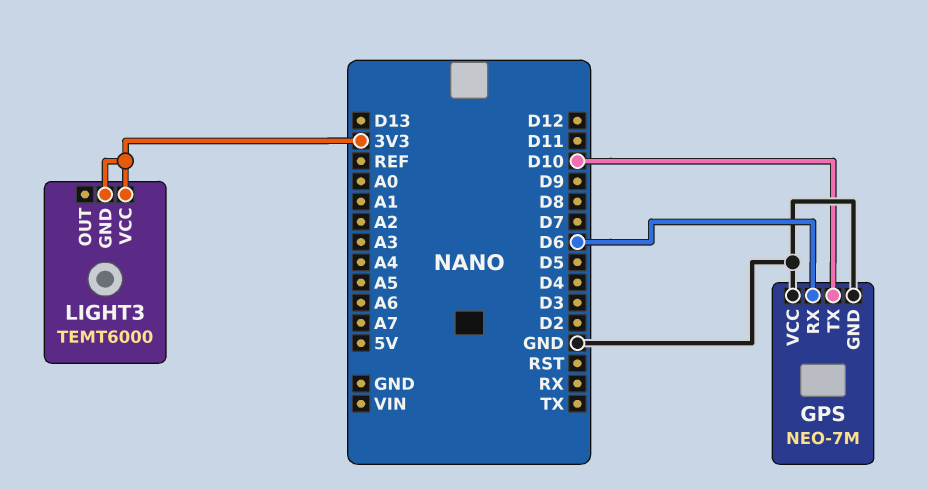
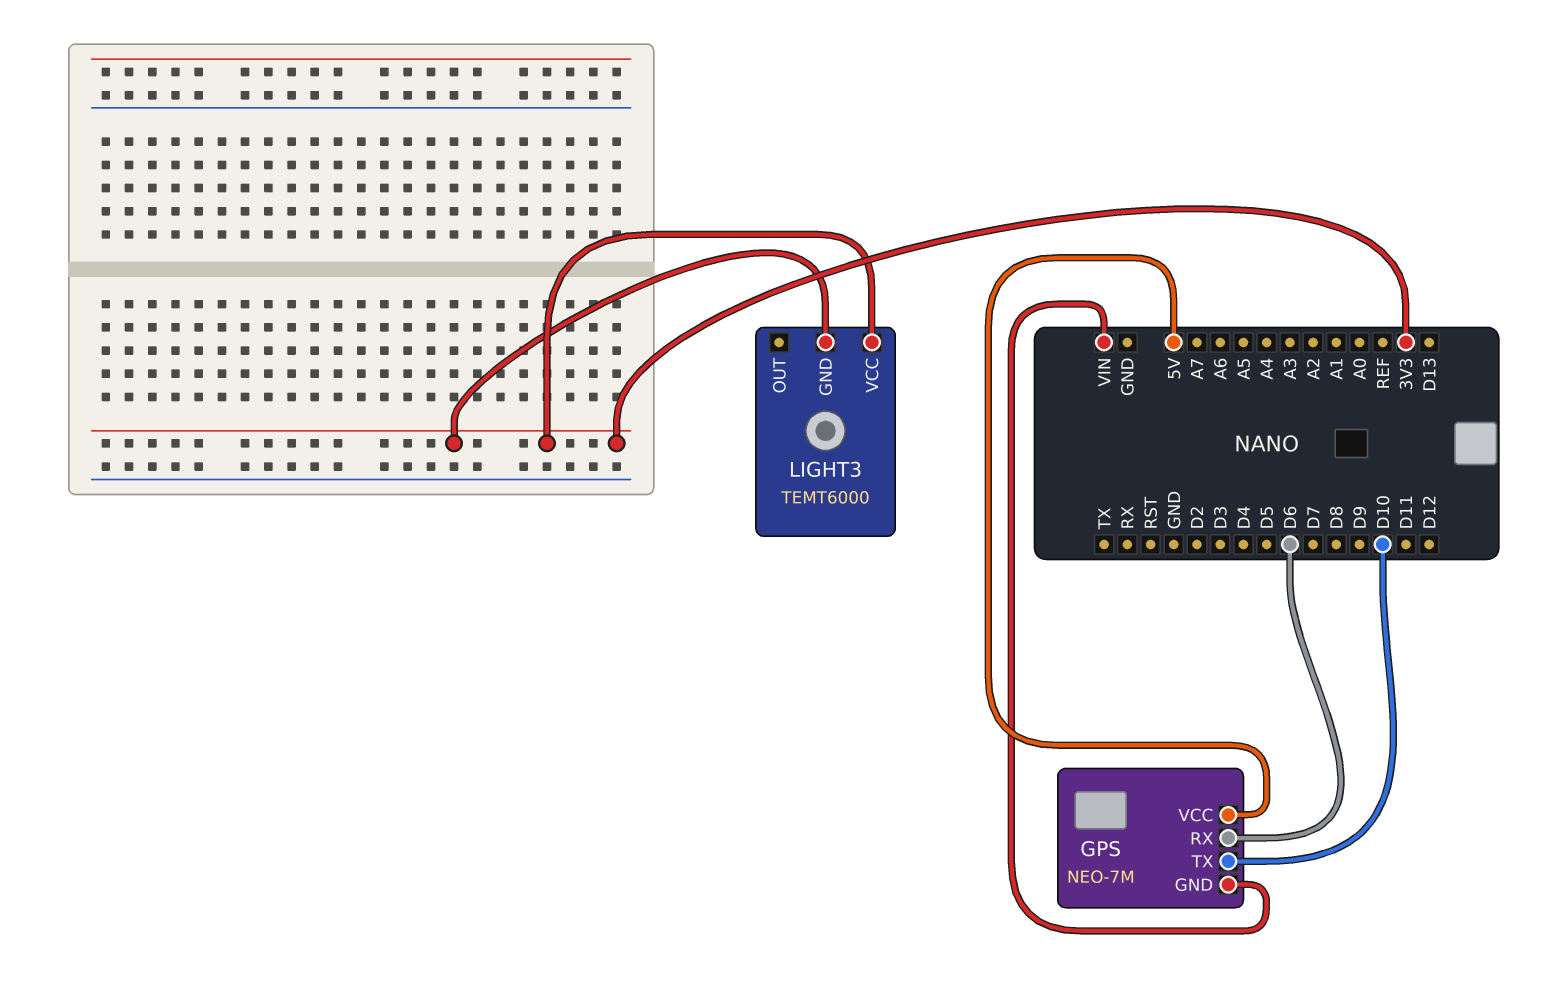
GPS pin GND: GND -> VIN
GPS pin VCC: GND -> 5V

